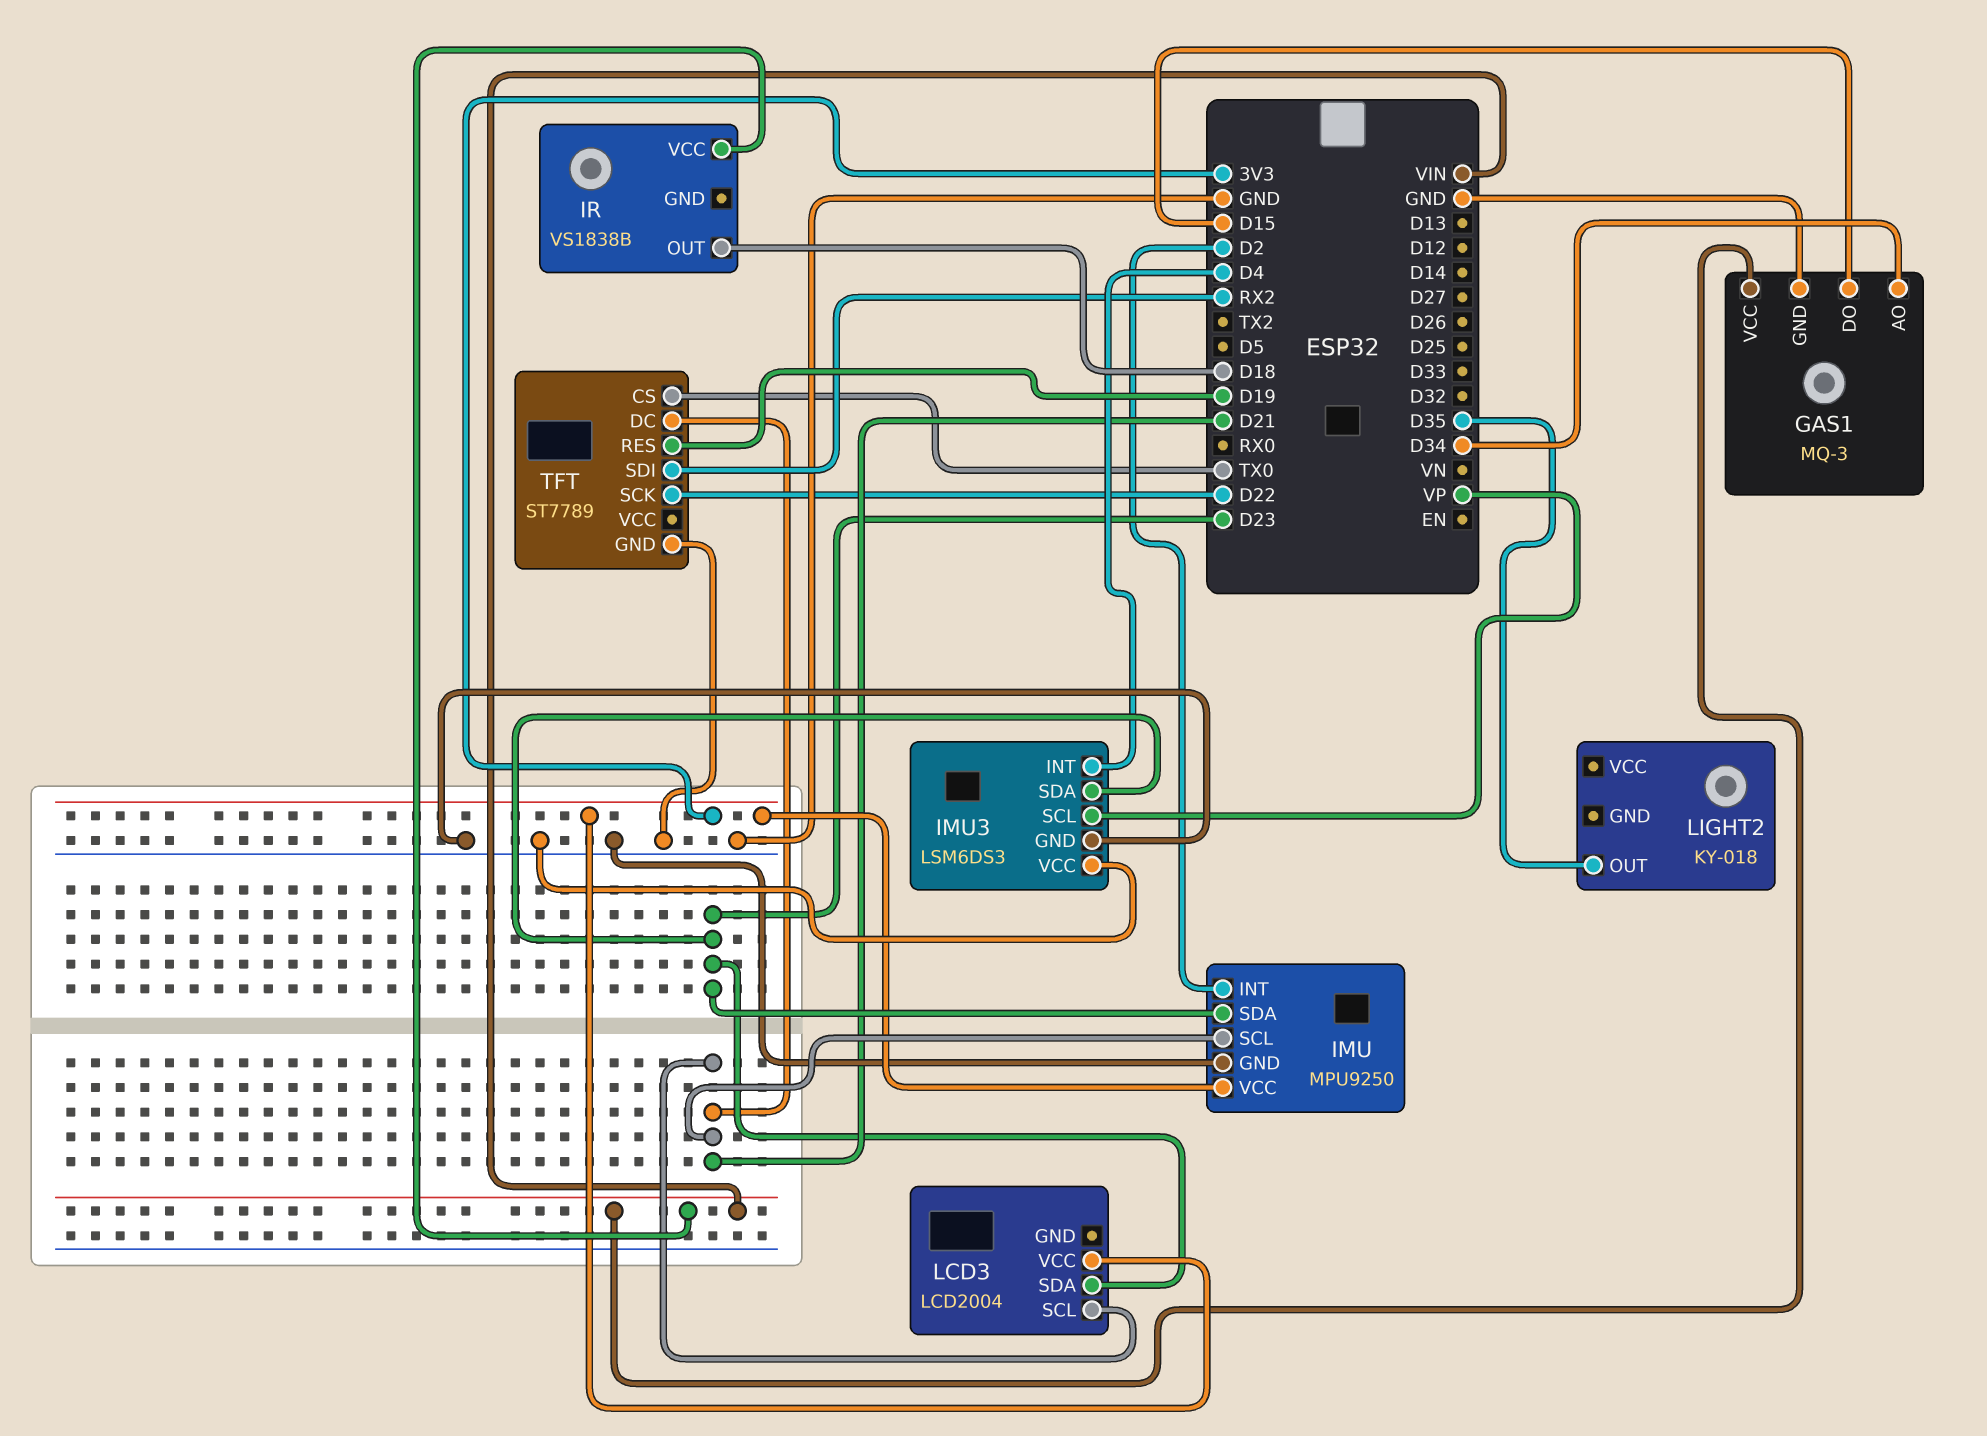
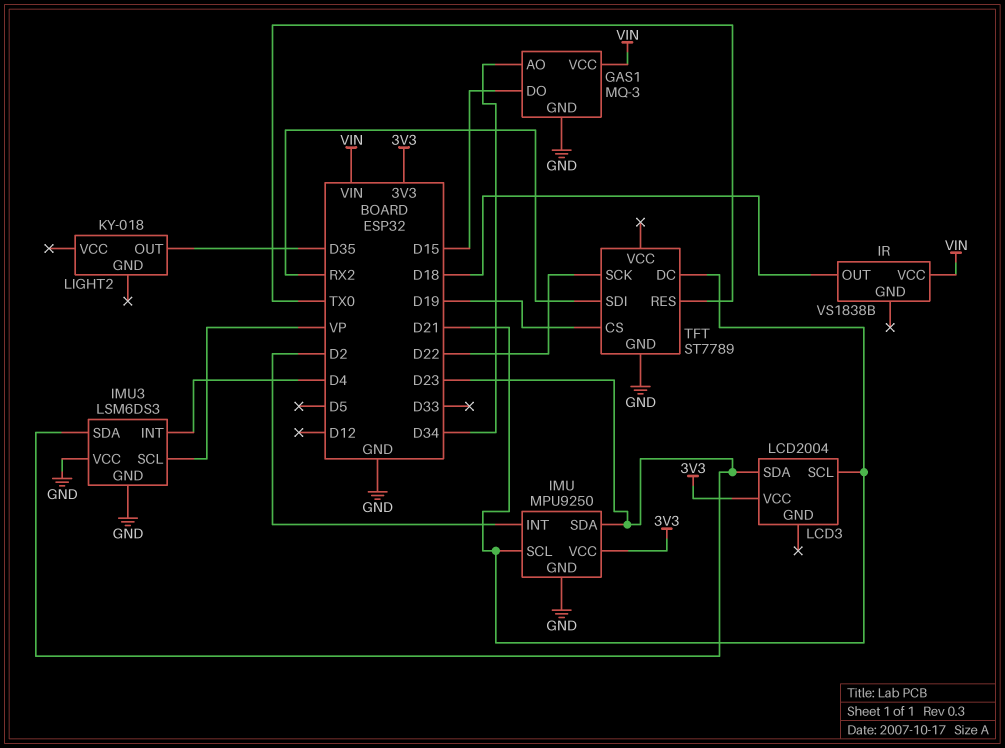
TFT pin CS: TX0 -> D19
TFT pin RES: D19 -> TX0

